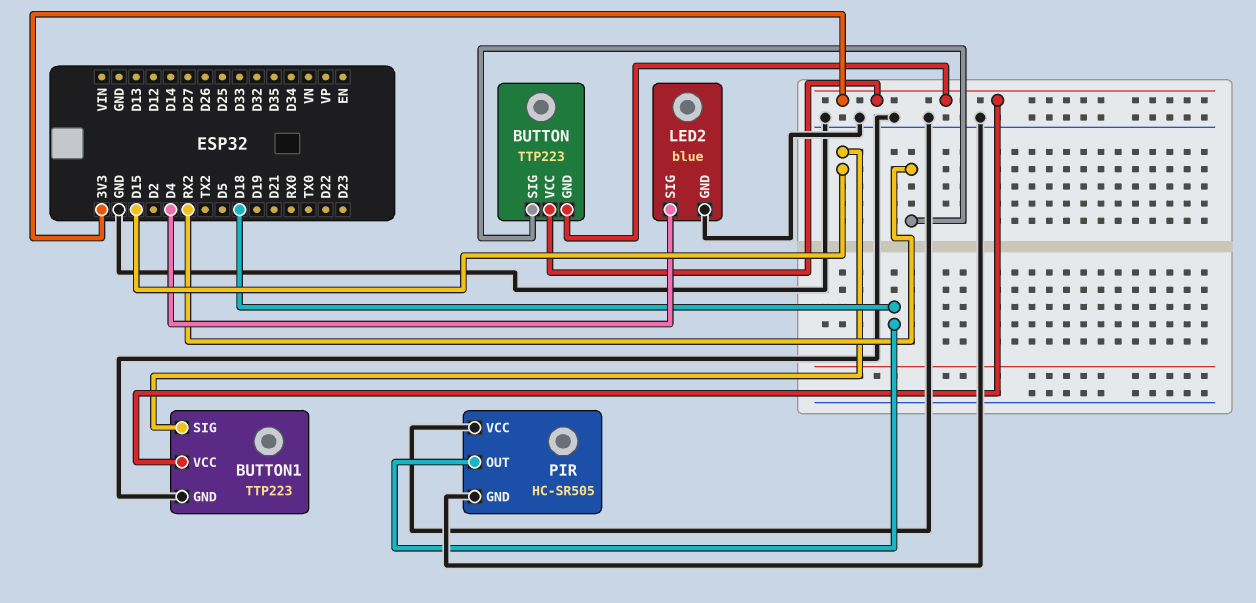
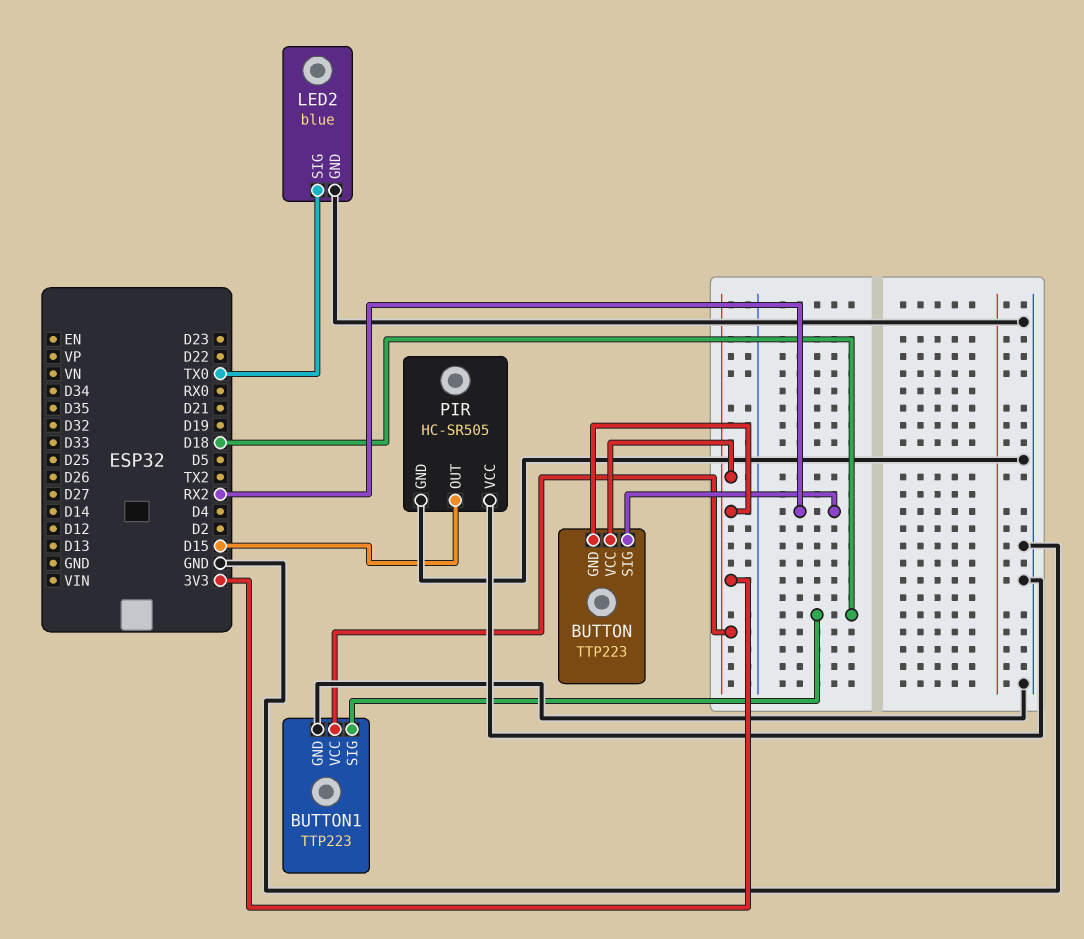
BUTTON1 pin SIG: D15 -> D18
LED2 pin SIG: D4 -> TX0
PIR pin OUT: D18 -> D15

